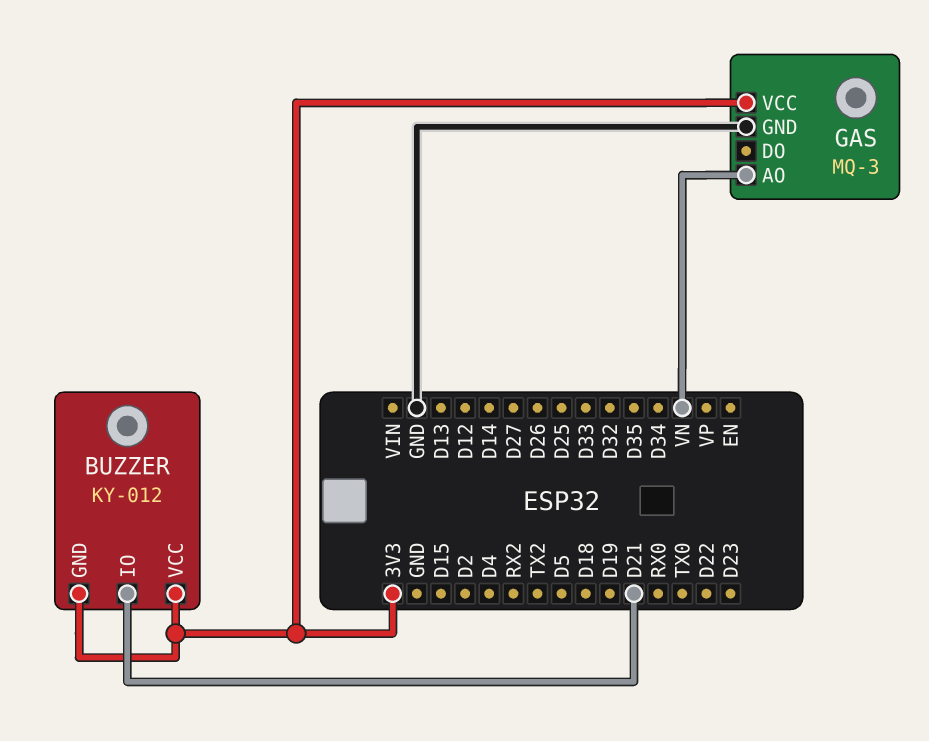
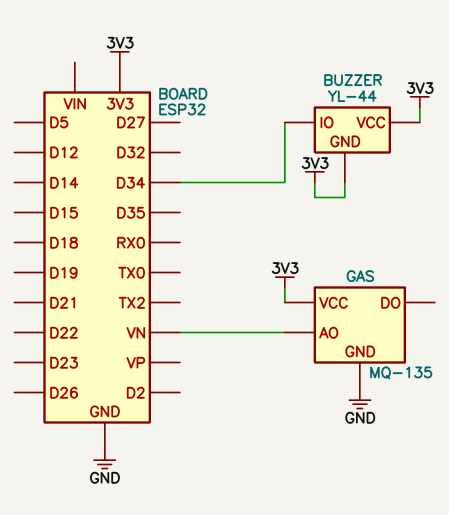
BUZZER: KY-012 -> YL-44
BUZZER pin IO: D21 -> D34
GAS: MQ-3 -> MQ-135

